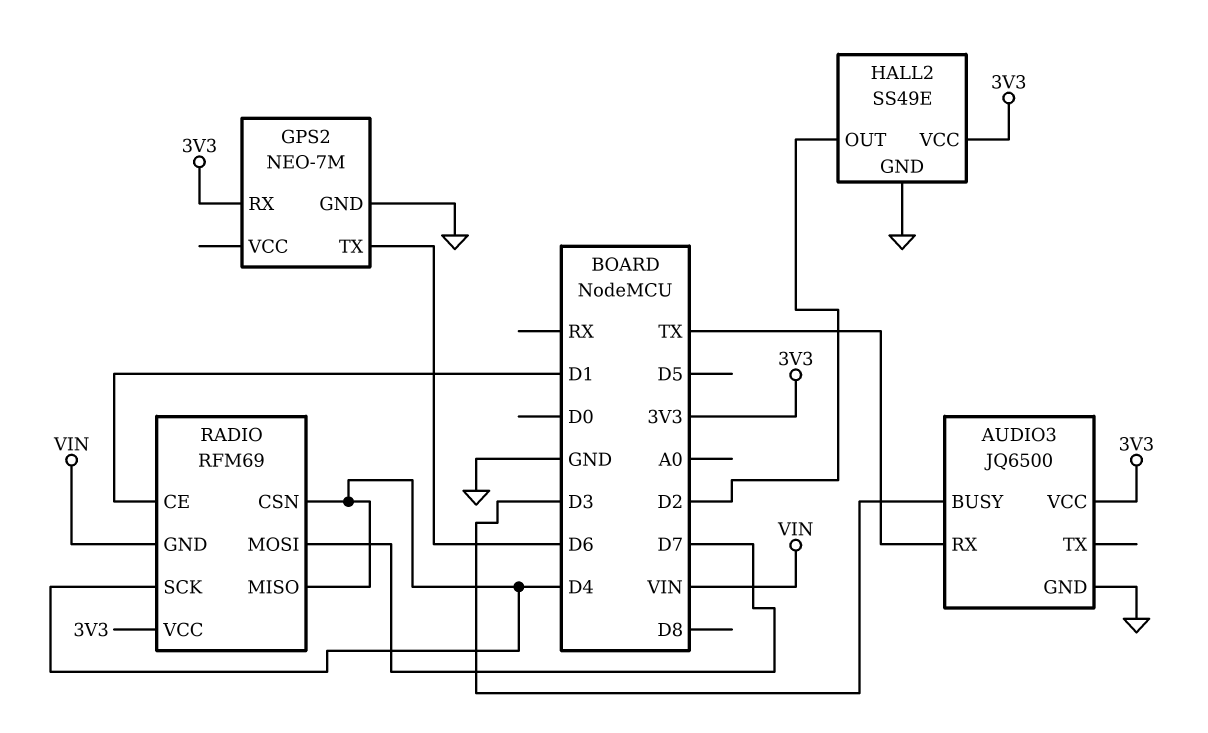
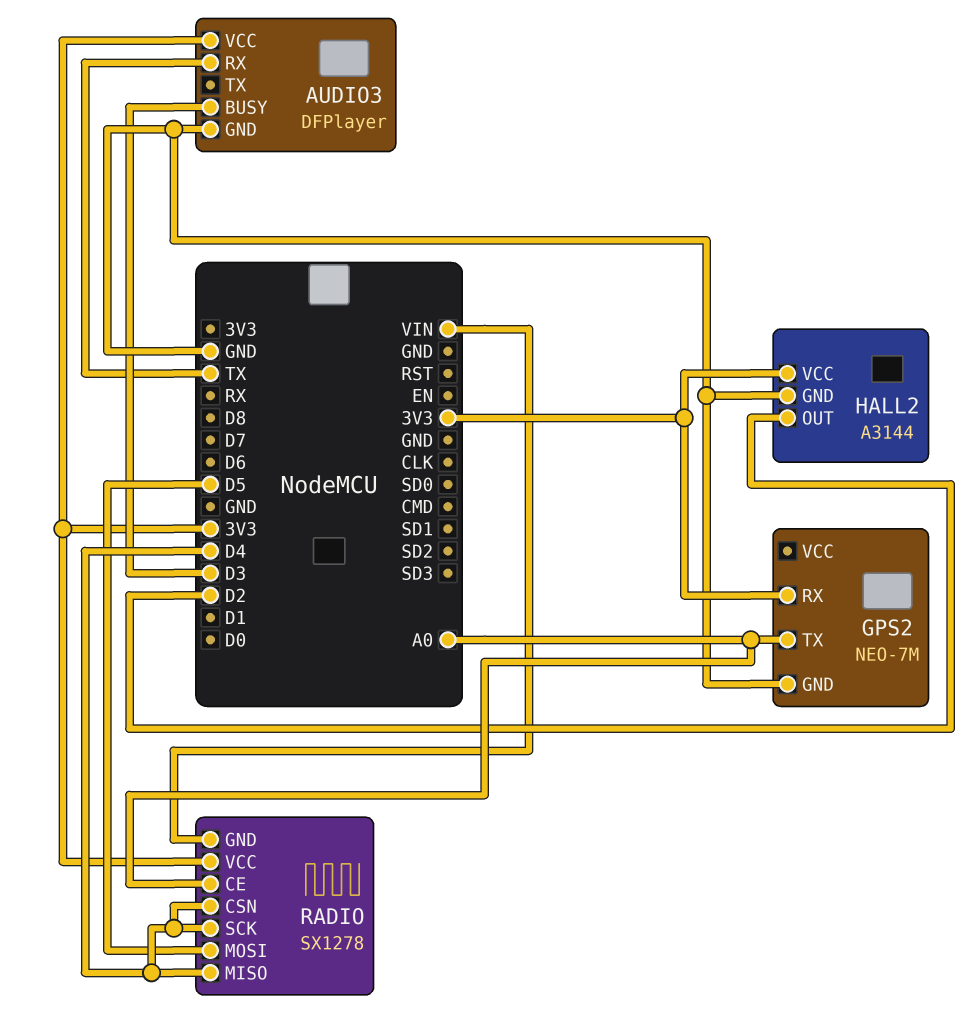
AUDIO3: JQ6500 -> DFPlayer
GPS2 pin TX: D6 -> A0
HALL2: SS49E -> A3144
RADIO: RFM69 -> SX1278
RADIO pin CE: D1 -> A0
RADIO pin MOSI: D7 -> D5

